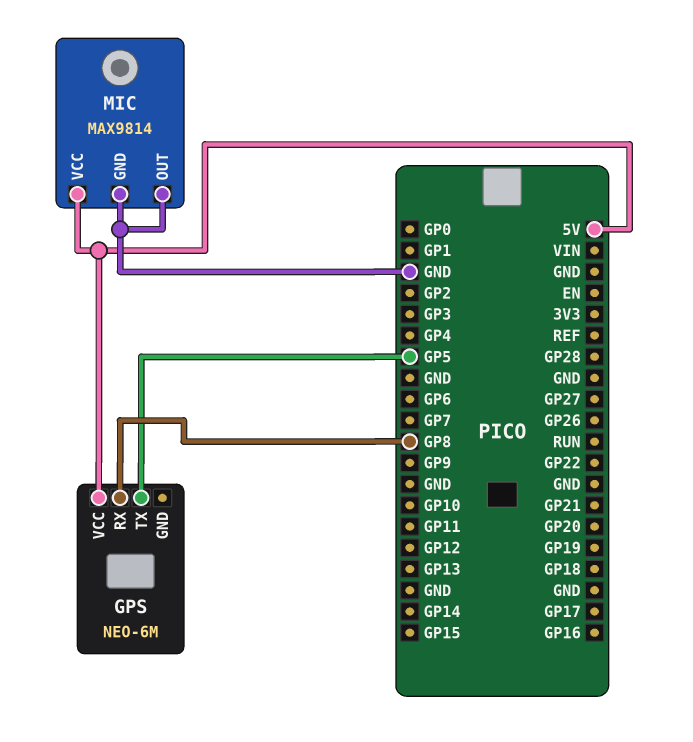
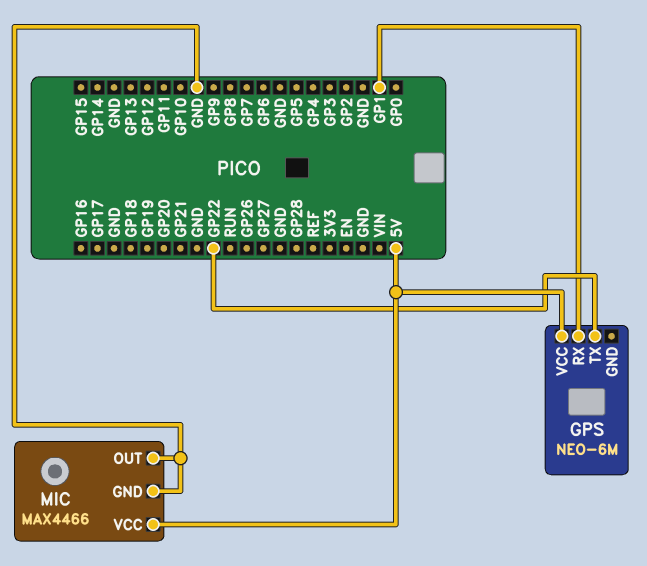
GPS pin RX: GP8 -> GP1
GPS pin TX: GP5 -> GP22
MIC: MAX9814 -> MAX4466

